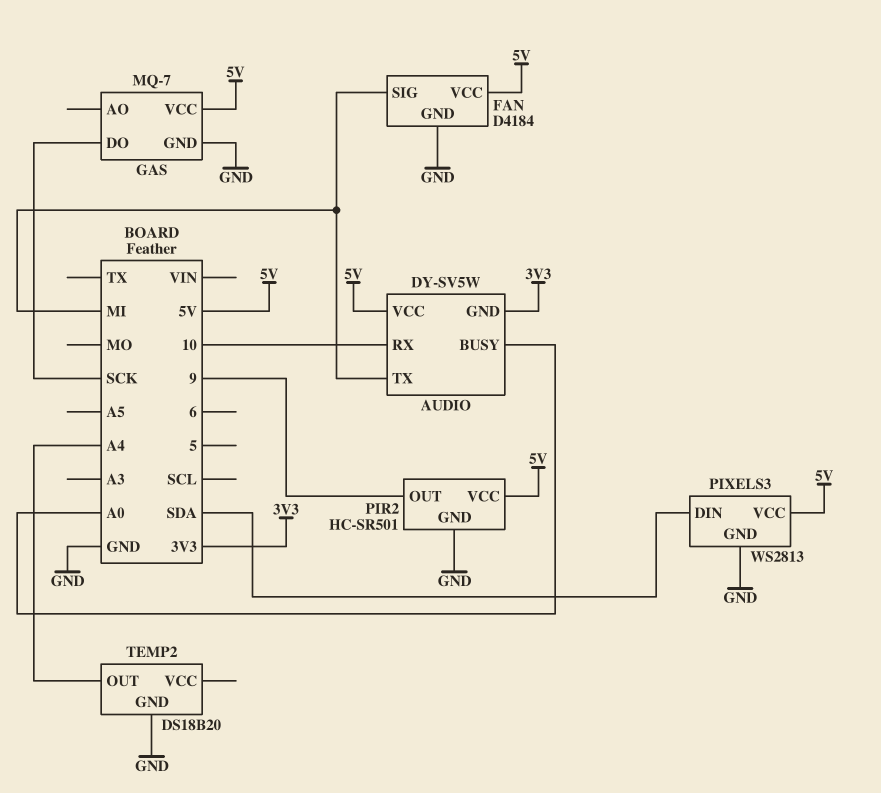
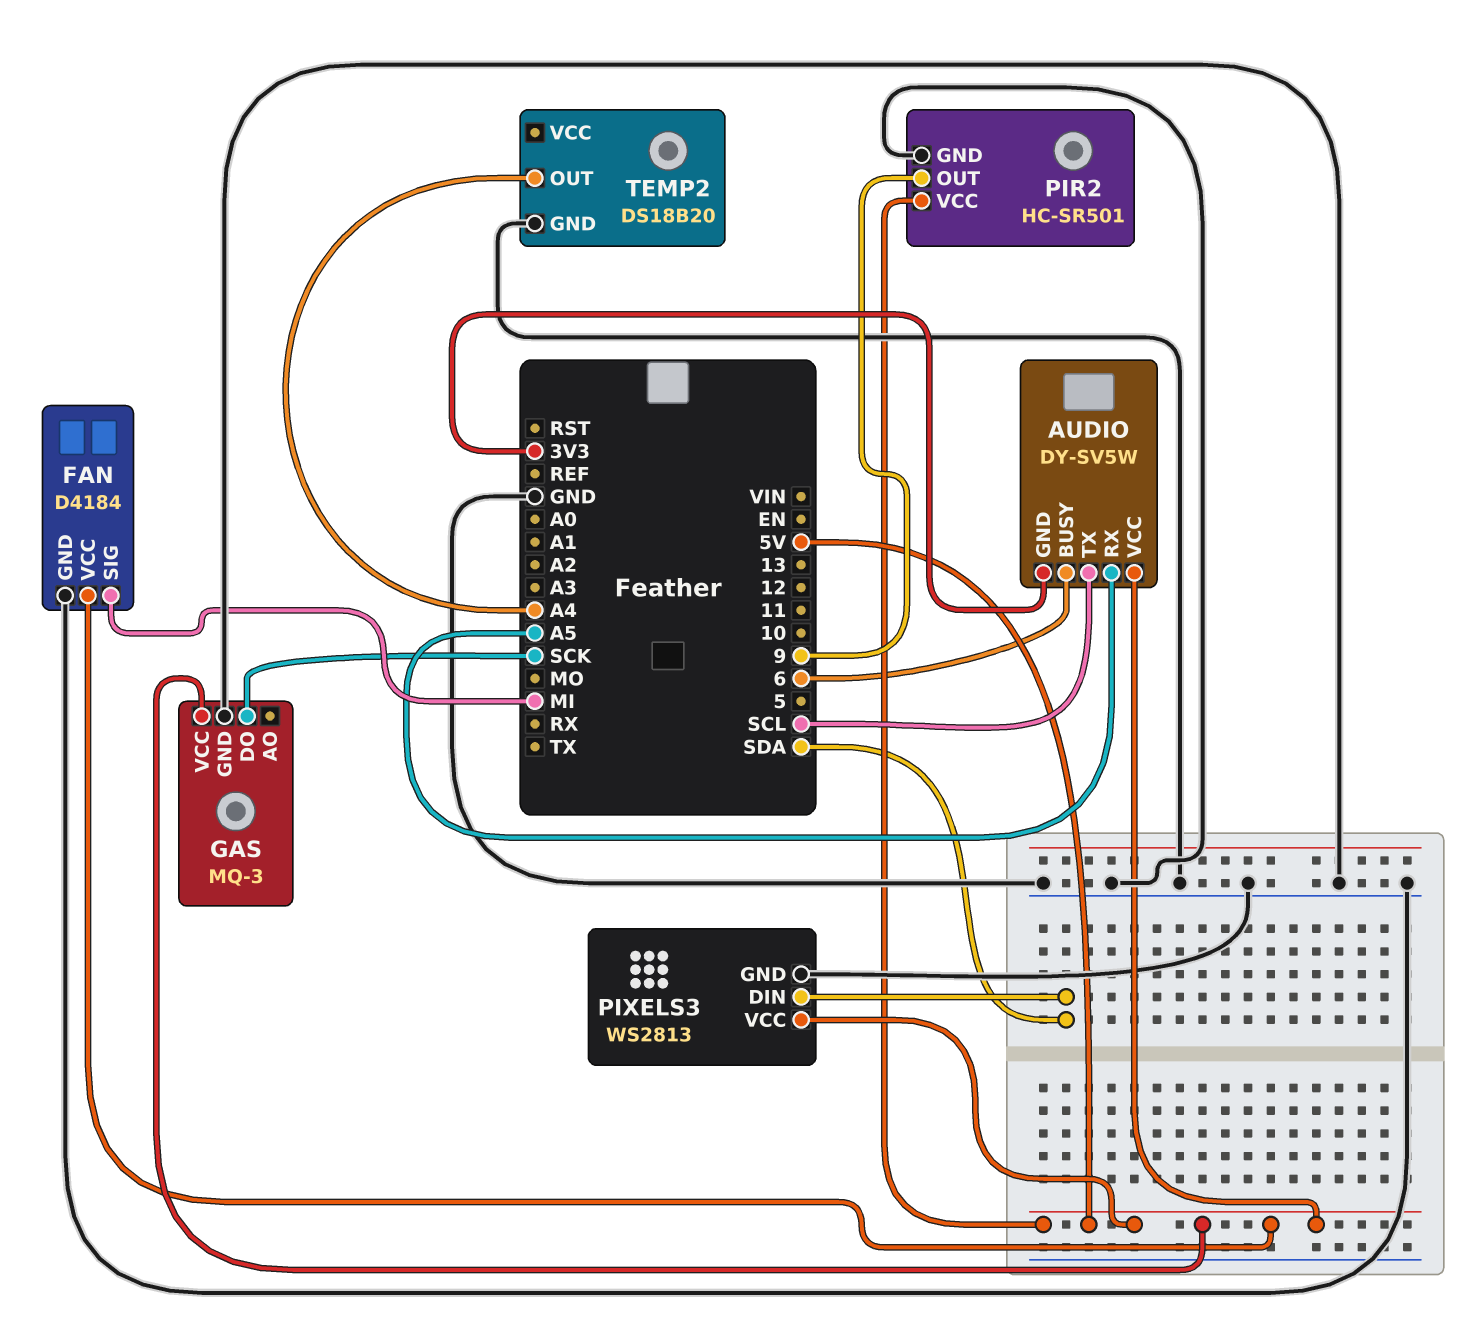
AUDIO pin BUSY: A0 -> 6
AUDIO pin RX: 10 -> A5
AUDIO pin TX: MI -> SCL
GAS: MQ-7 -> MQ-3

